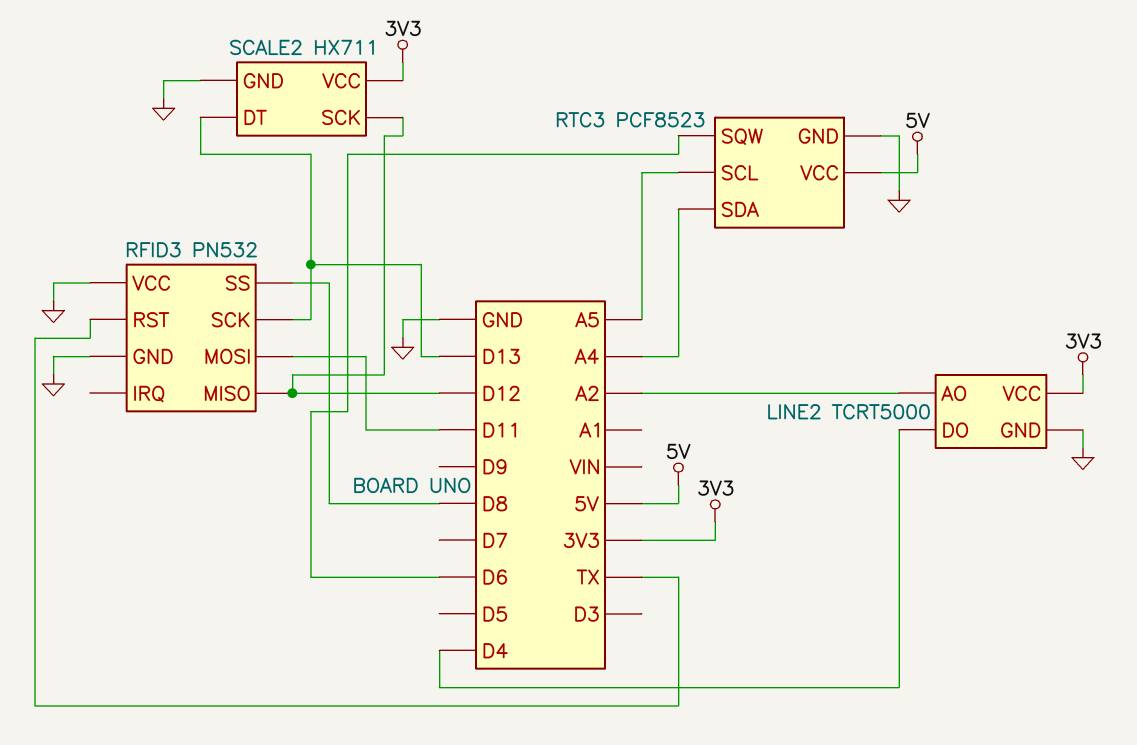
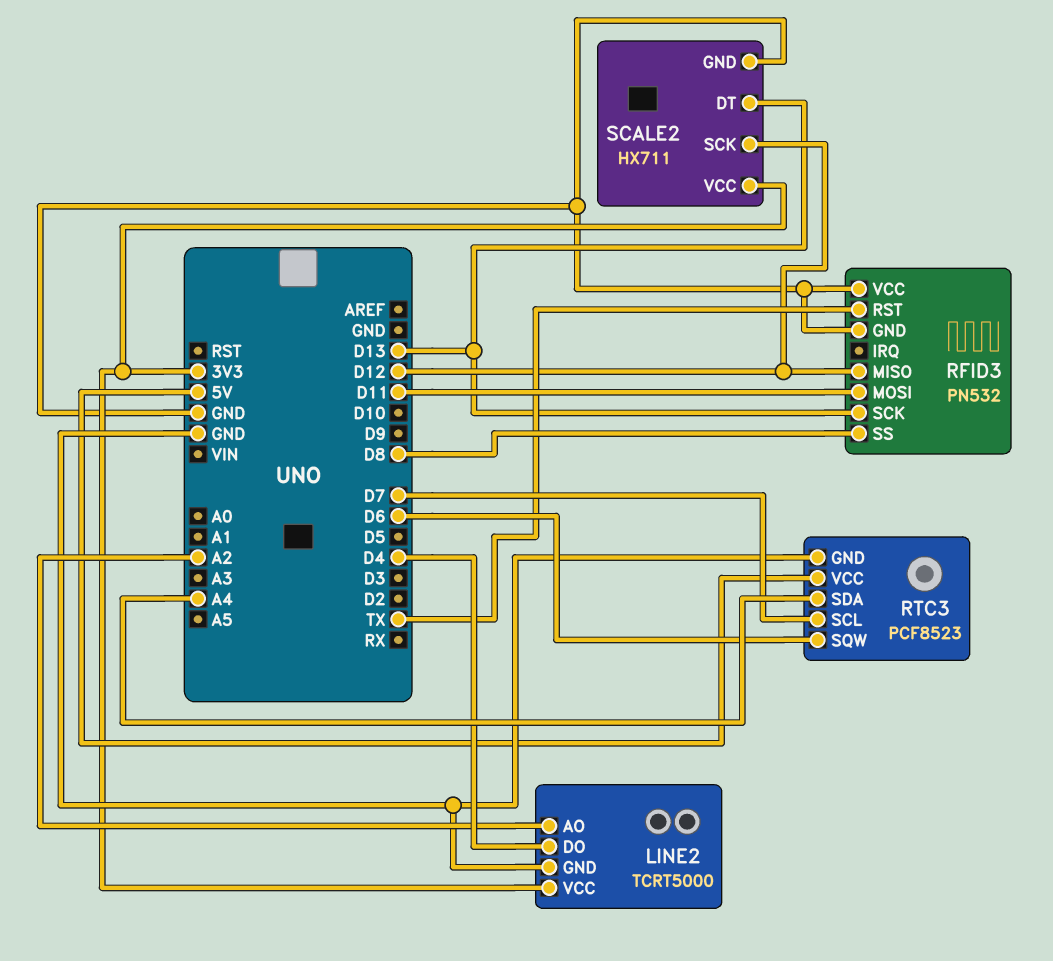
RTC3 pin SCL: A5 -> D7

